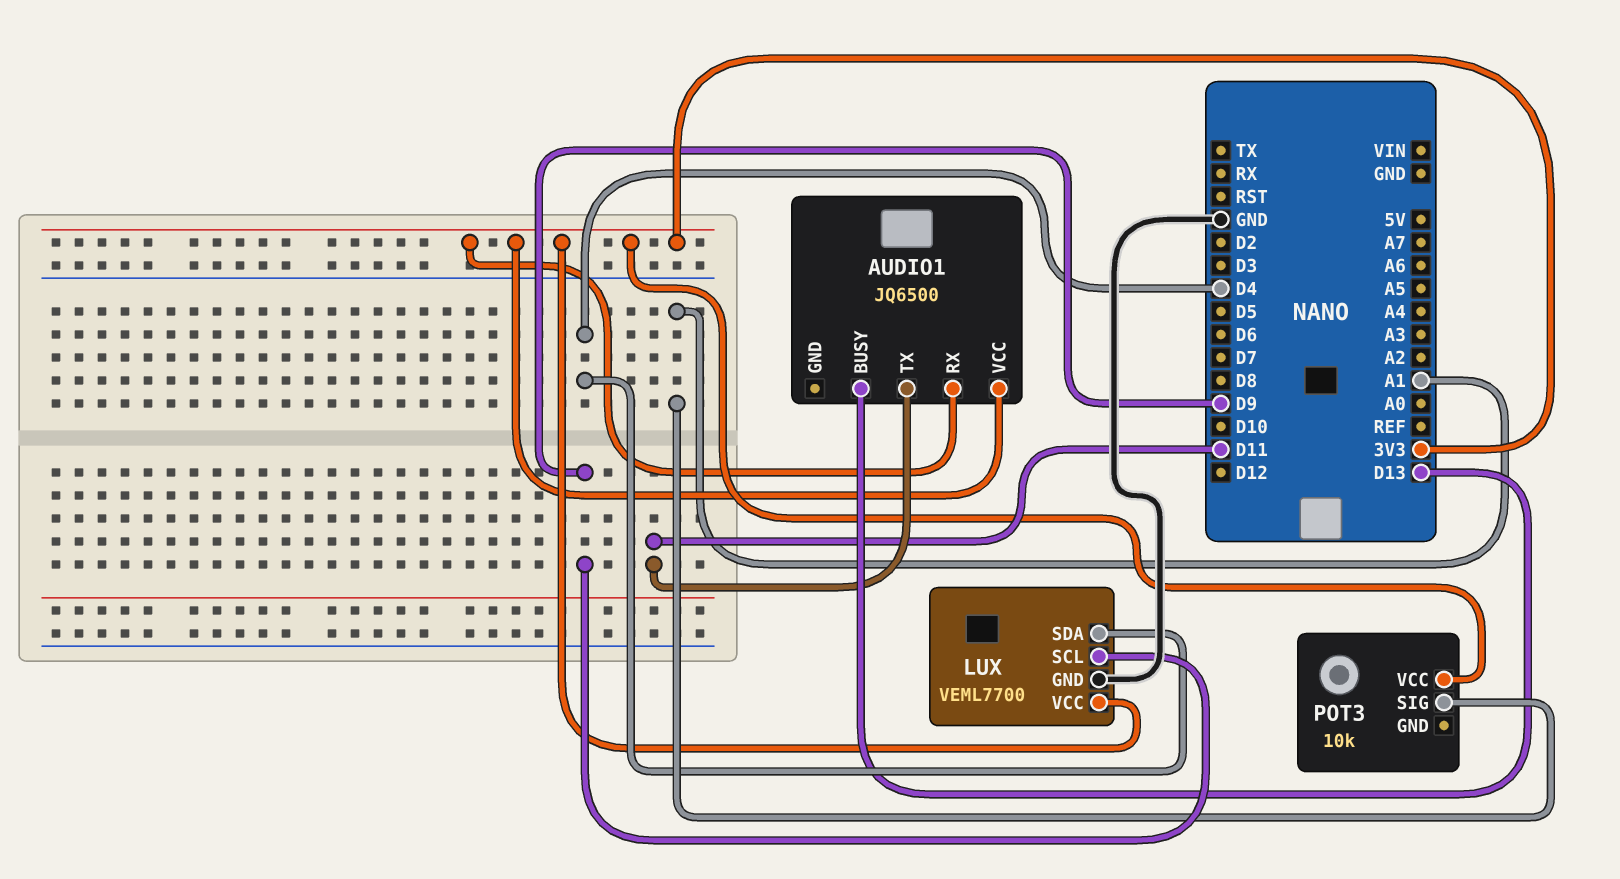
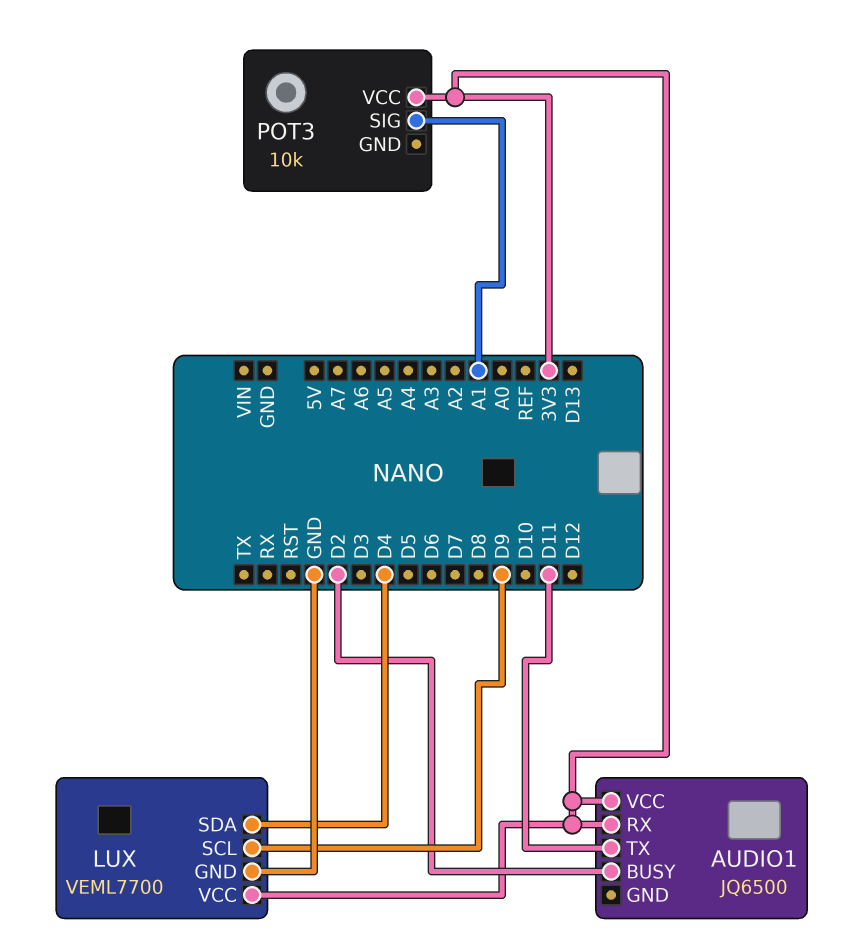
AUDIO1 pin BUSY: D13 -> D2

